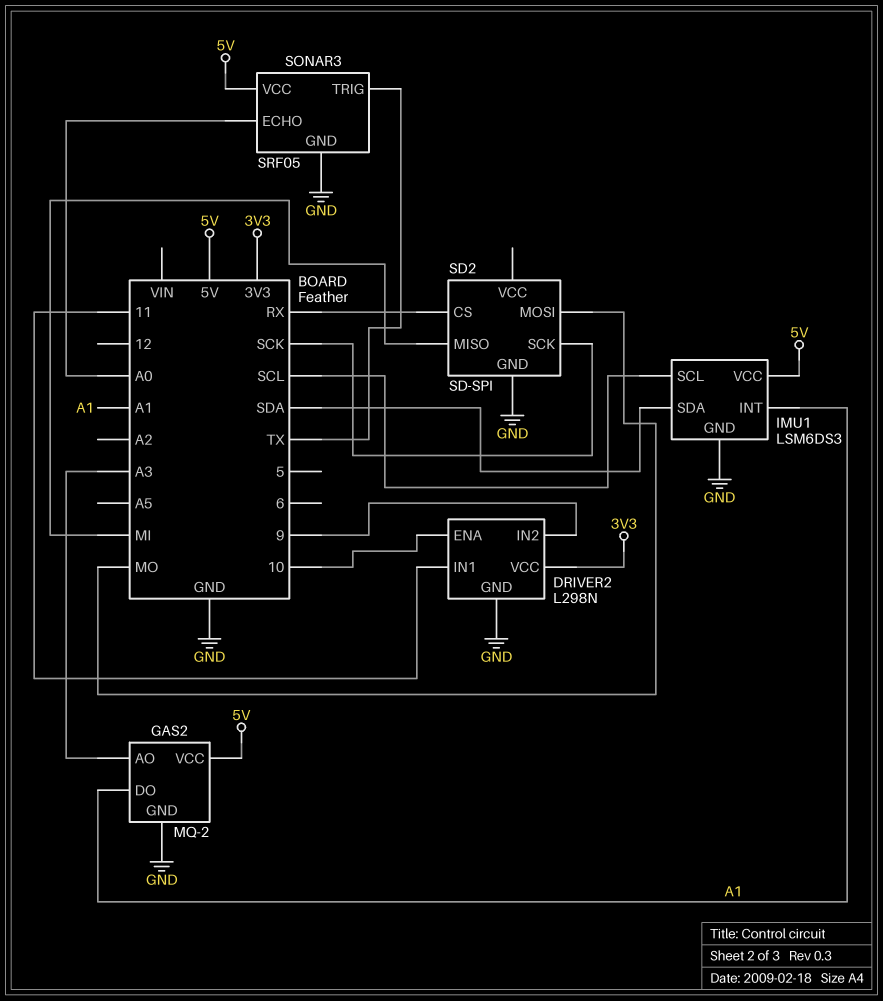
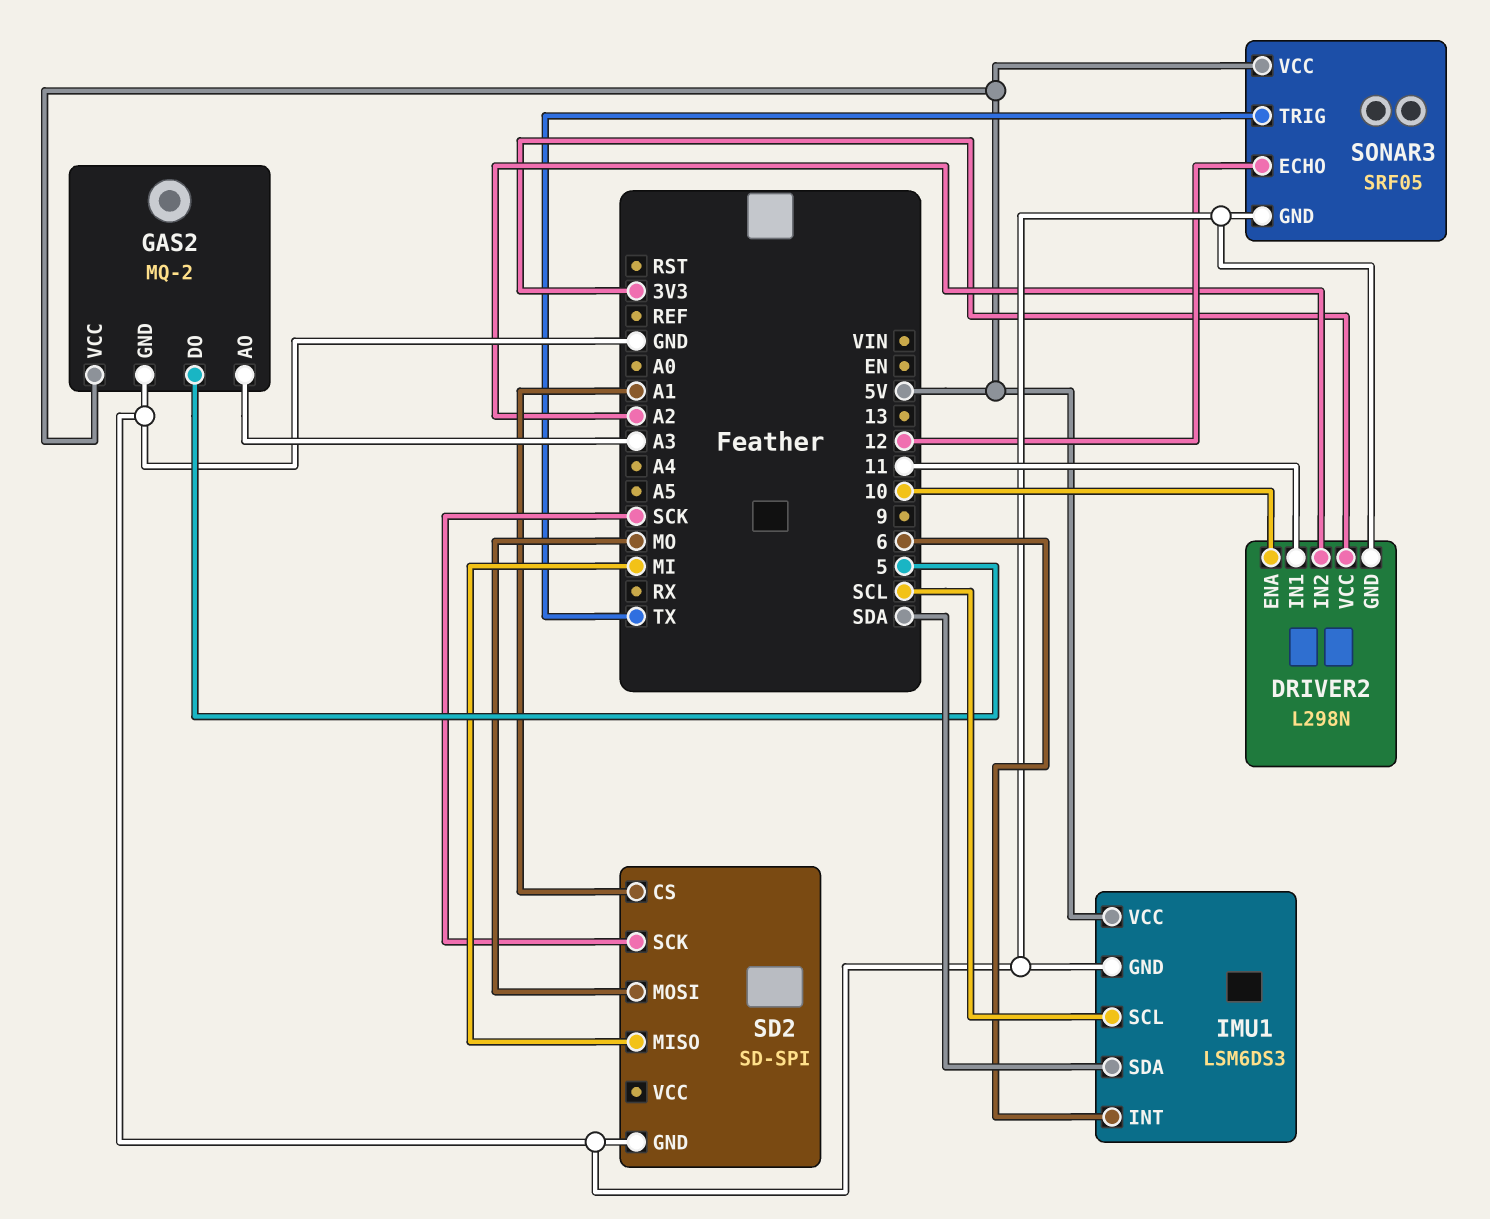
DRIVER2 pin IN2: 9 -> A2
GAS2 pin DO: A1 -> 5
IMU1 pin INT: A1 -> 6
SD2 pin CS: RX -> A1
SONAR3 pin ECHO: A0 -> 12

